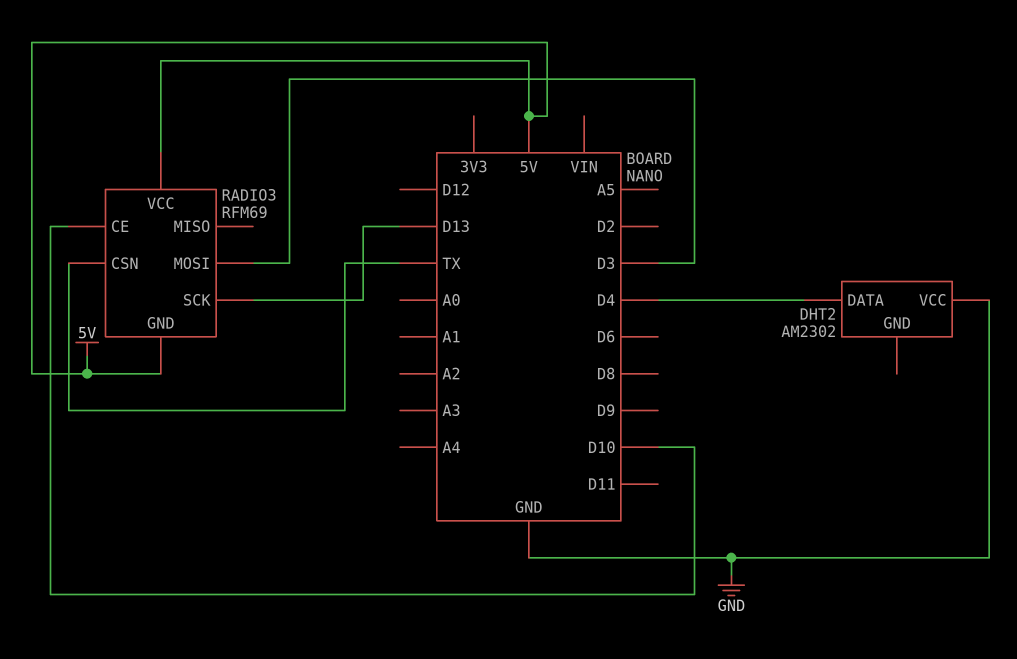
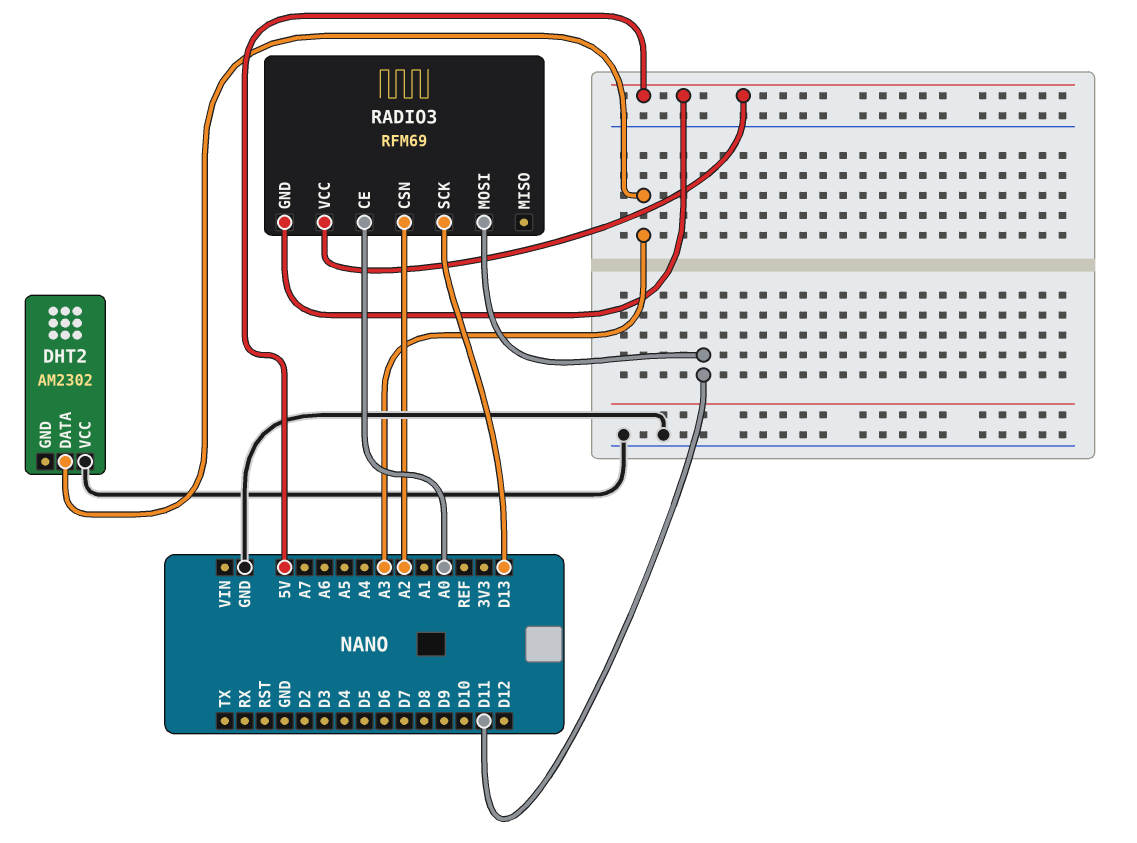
DHT2 pin DATA: D4 -> A3
RADIO3 pin CE: D10 -> A0
RADIO3 pin CSN: TX -> A2
RADIO3 pin MOSI: D3 -> D11

